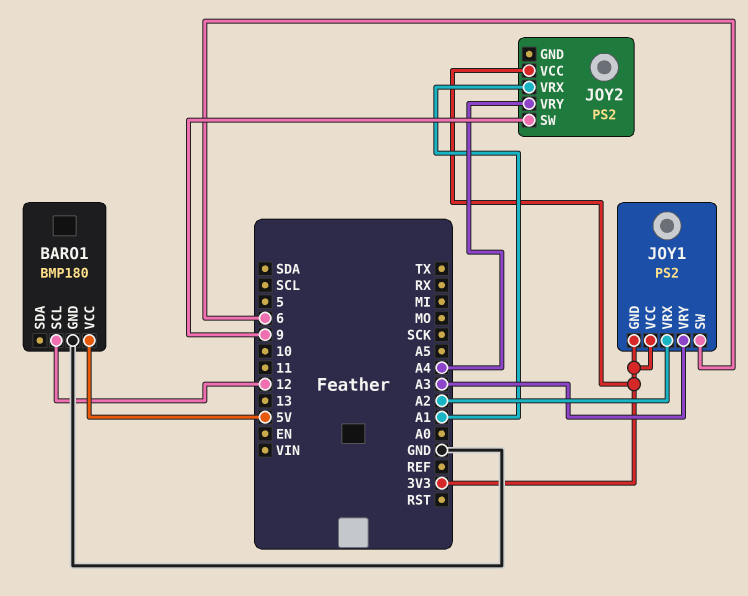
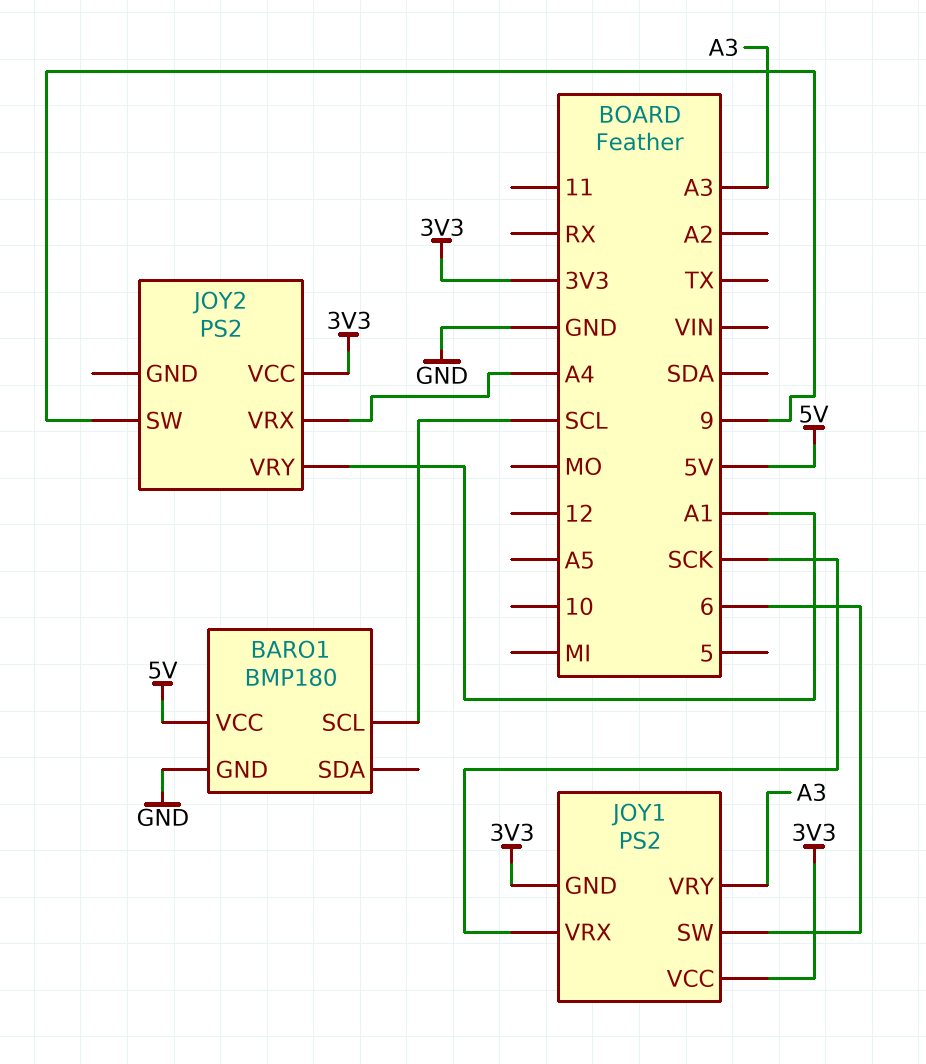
BARO1 pin SCL: 12 -> SCL
JOY1 pin VRX: A2 -> SCK
JOY2 pin VRX: A1 -> A4
JOY2 pin VRY: A4 -> A1

